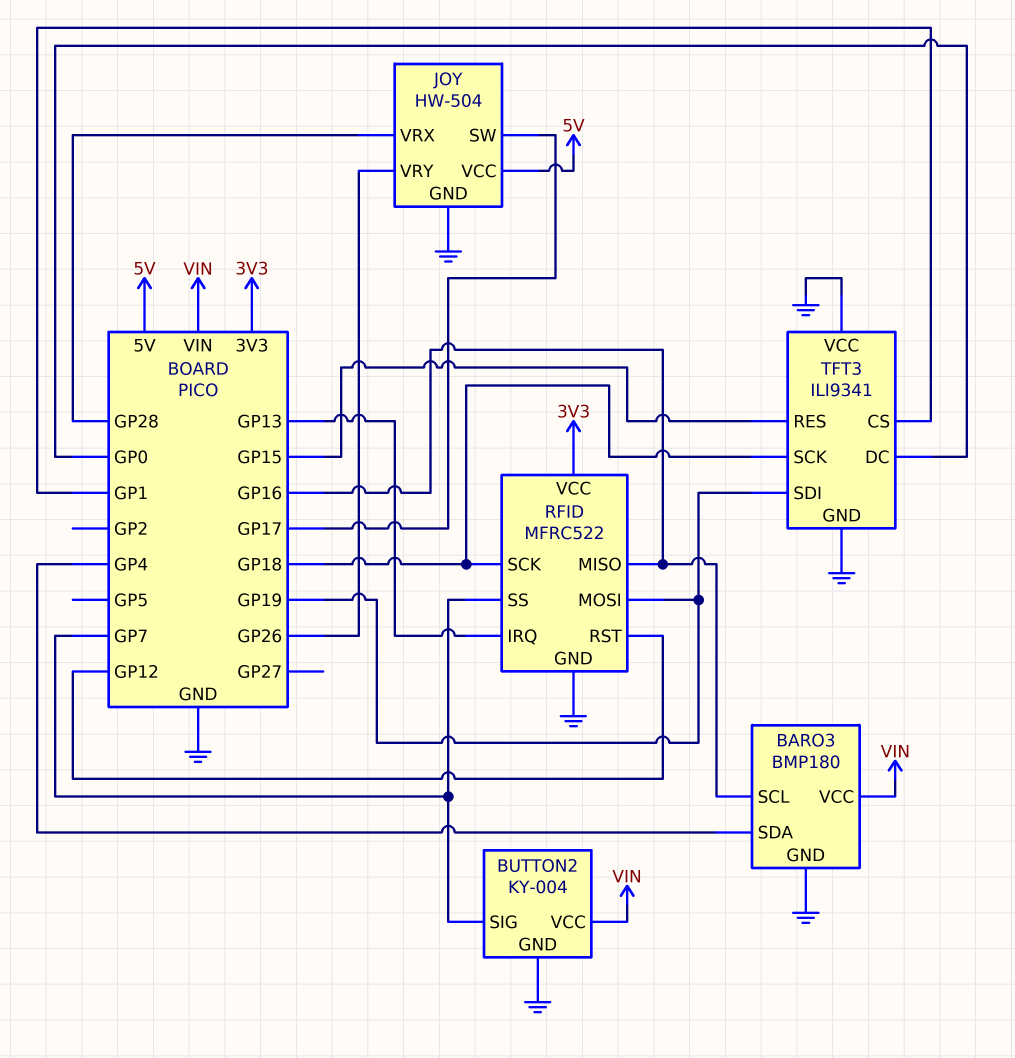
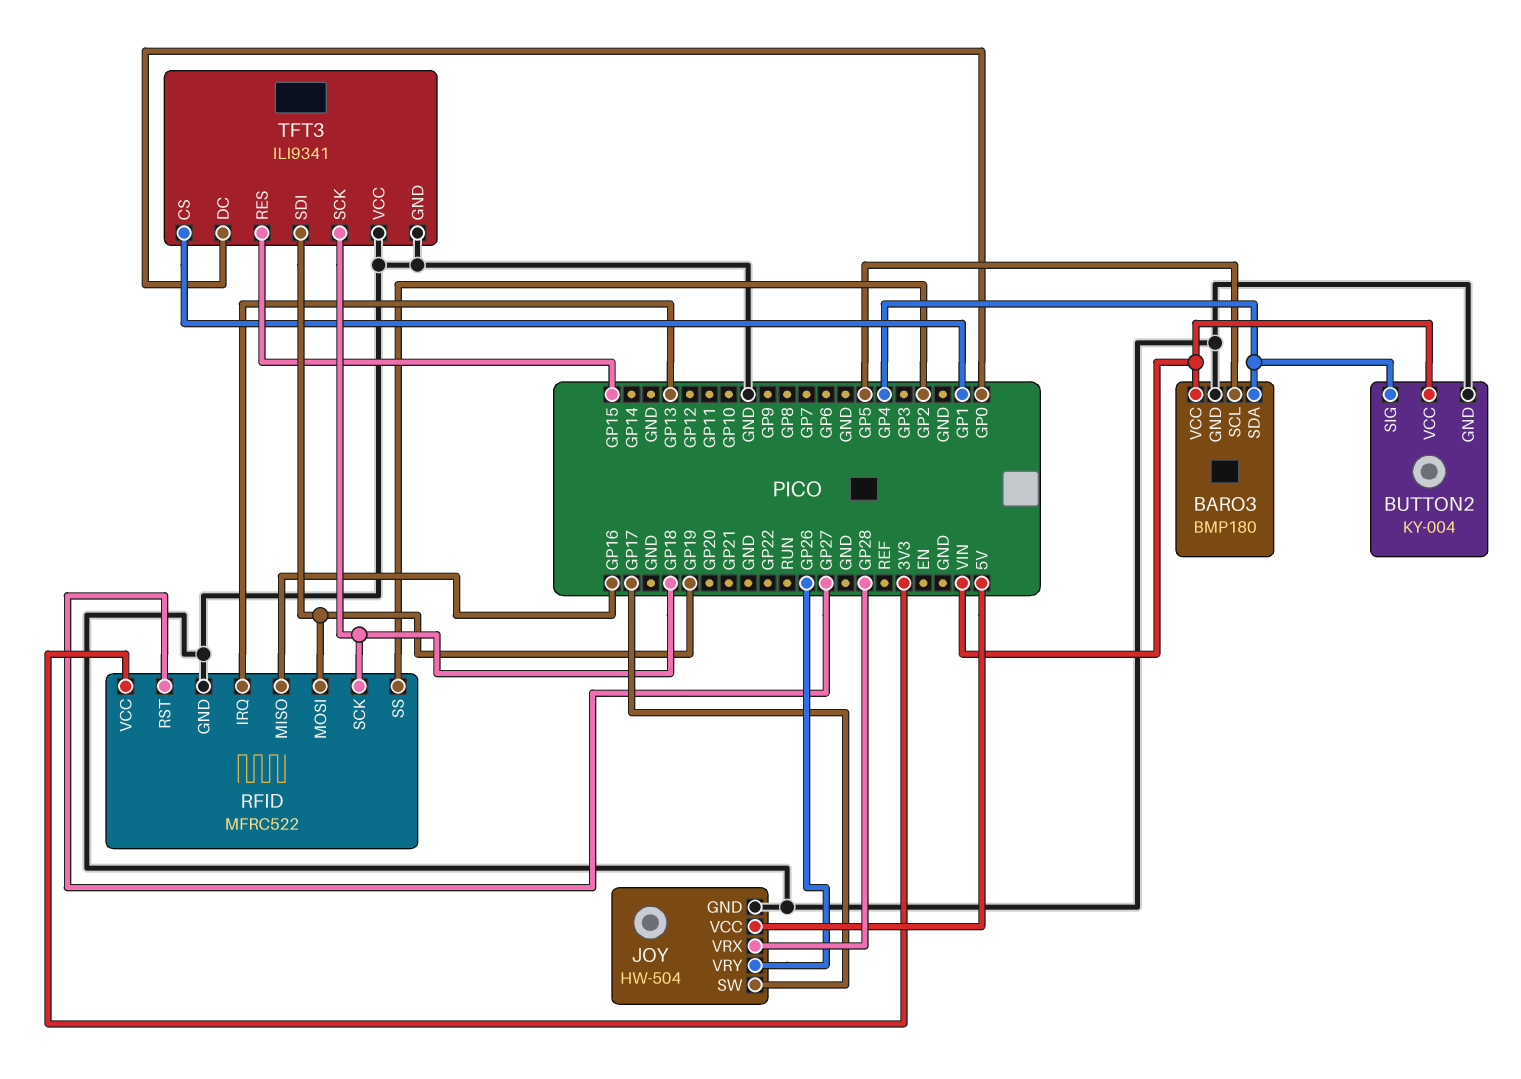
BARO3 pin SCL: GP16 -> GP5
BUTTON2 pin SIG: GP7 -> GP4
RFID pin RST: GP12 -> GP27
RFID pin SS: GP7 -> GP2

